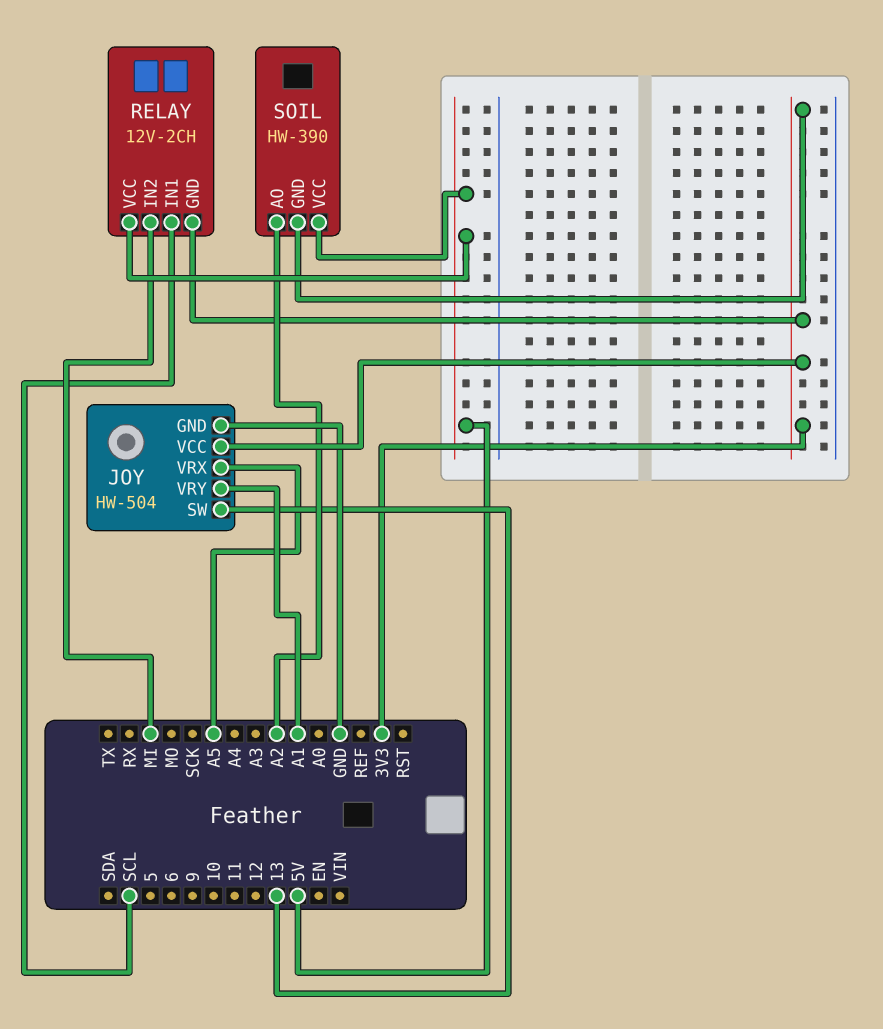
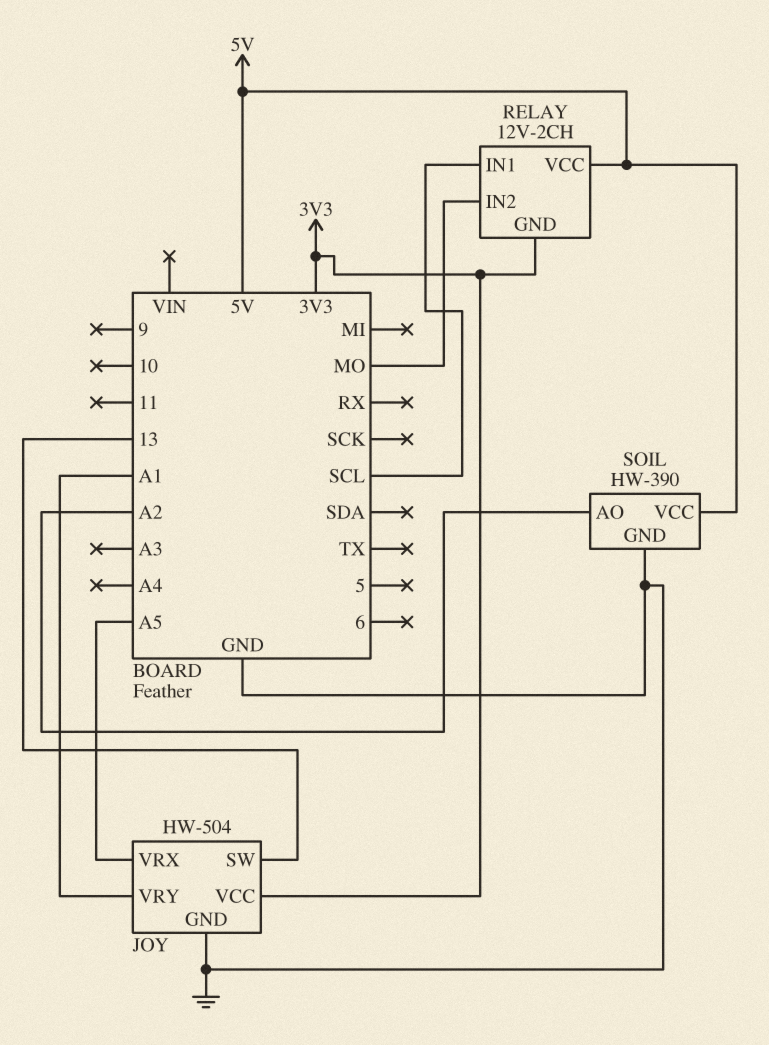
RELAY pin IN2: MI -> MO
SOIL pin GND: 3V3 -> GND

